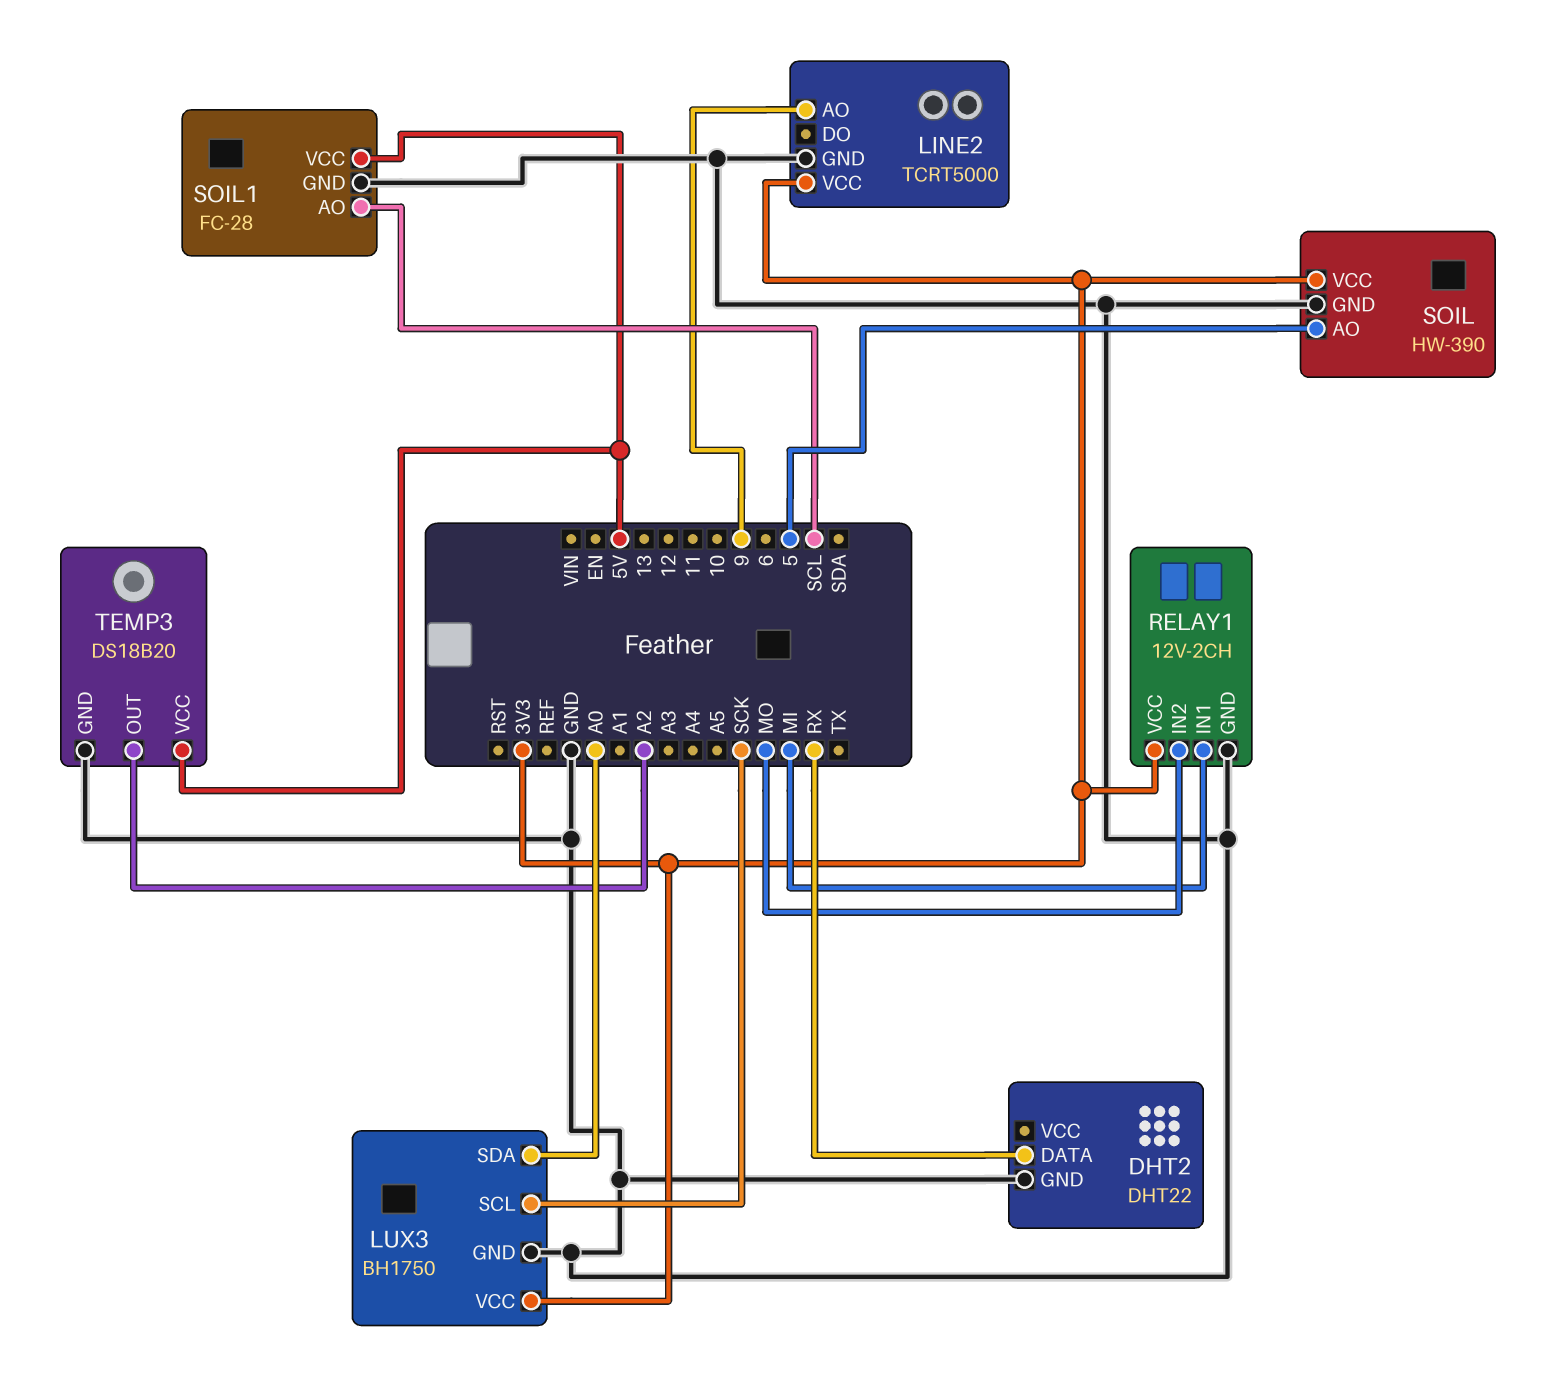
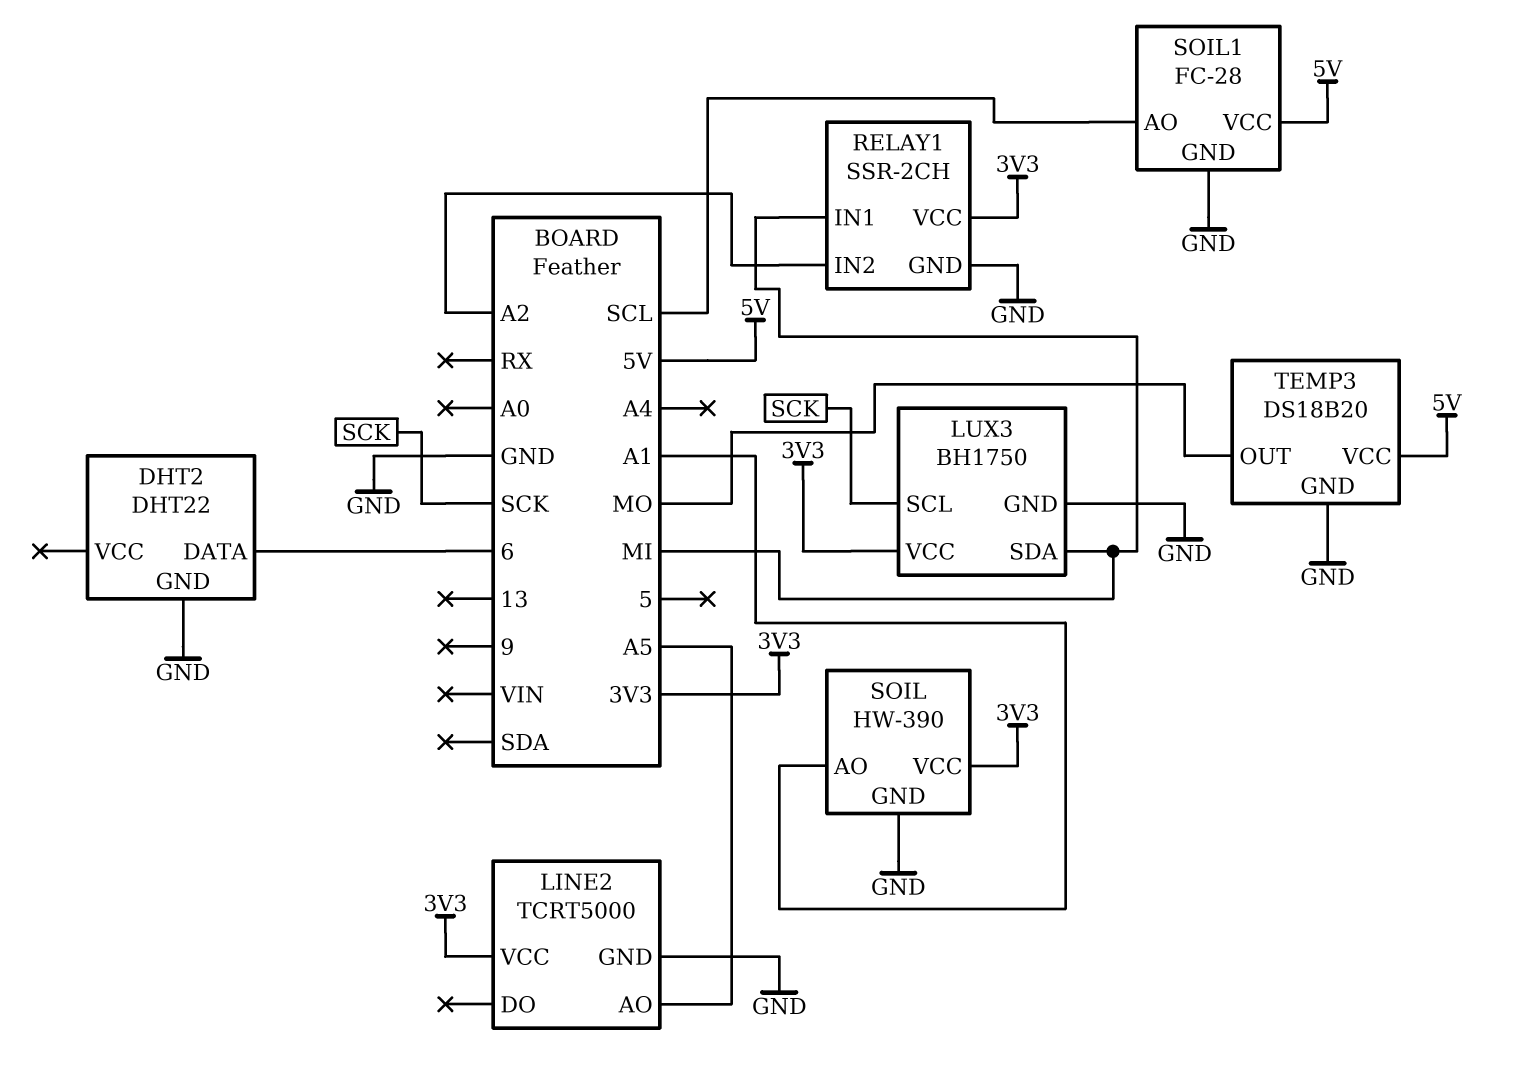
DHT2 pin DATA: RX -> 6
LINE2 pin AO: 9 -> A5
LUX3 pin SDA: A0 -> MI
RELAY1: 12V-2CH -> SSR-2CH
RELAY1 pin IN2: MO -> A2
SOIL pin AO: 5 -> A1
TEMP3 pin OUT: A2 -> MO

